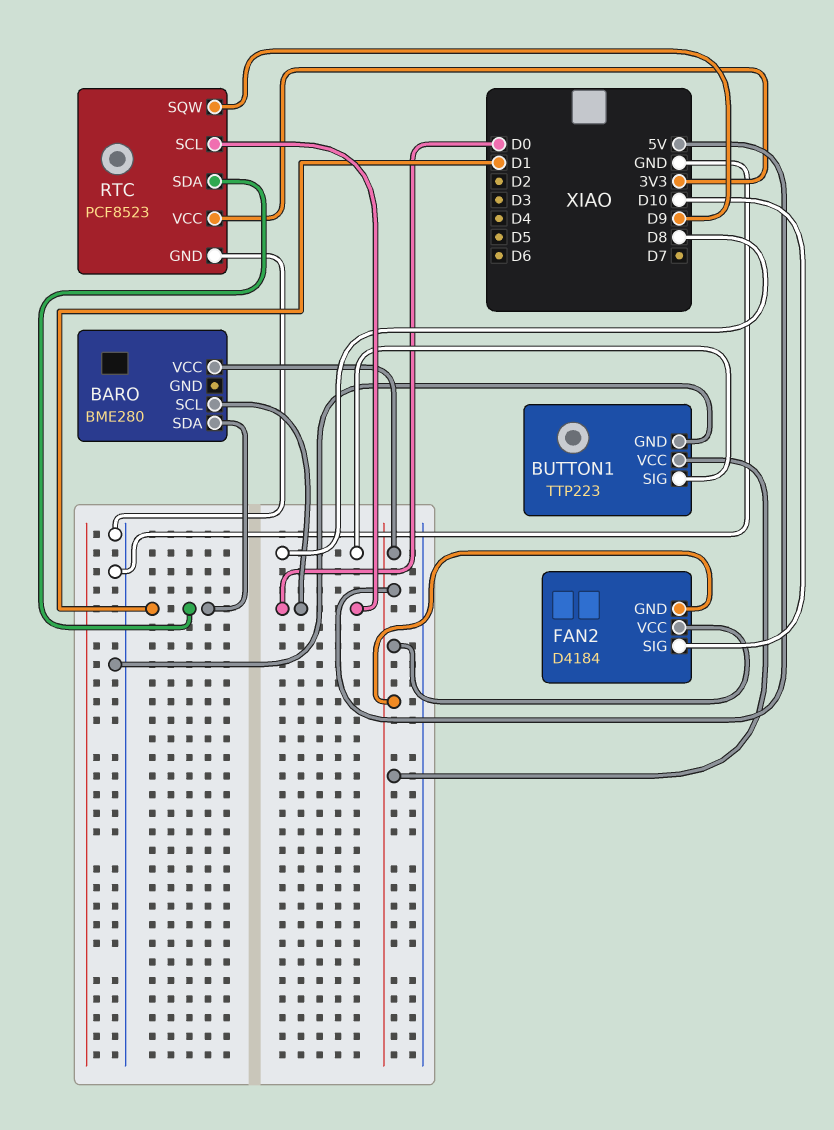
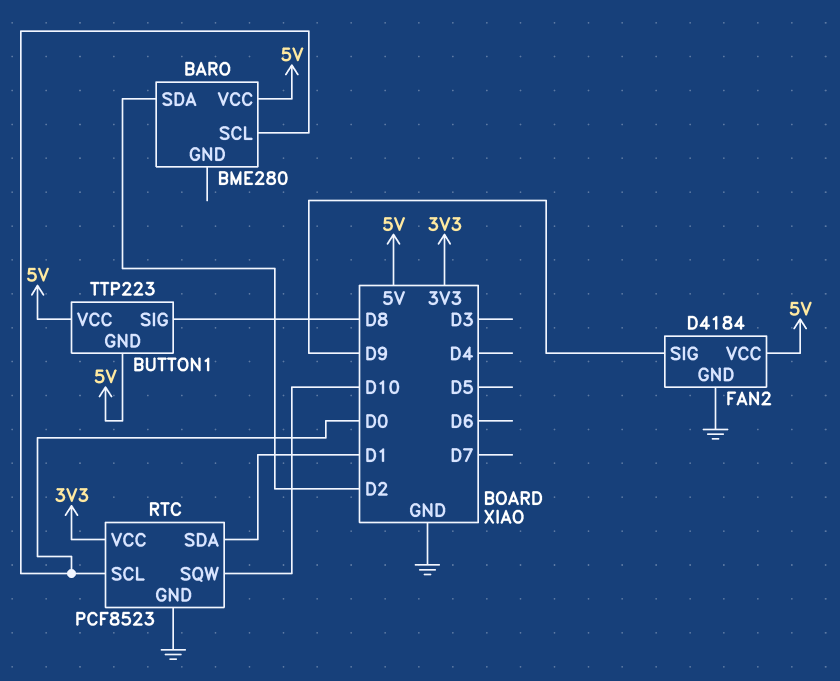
BARO pin SDA: D1 -> D2
BUTTON1 pin GND: GND -> 5V
FAN2 pin GND: 5V -> GND
FAN2 pin SIG: D10 -> D9
RTC pin SQW: D9 -> D10

